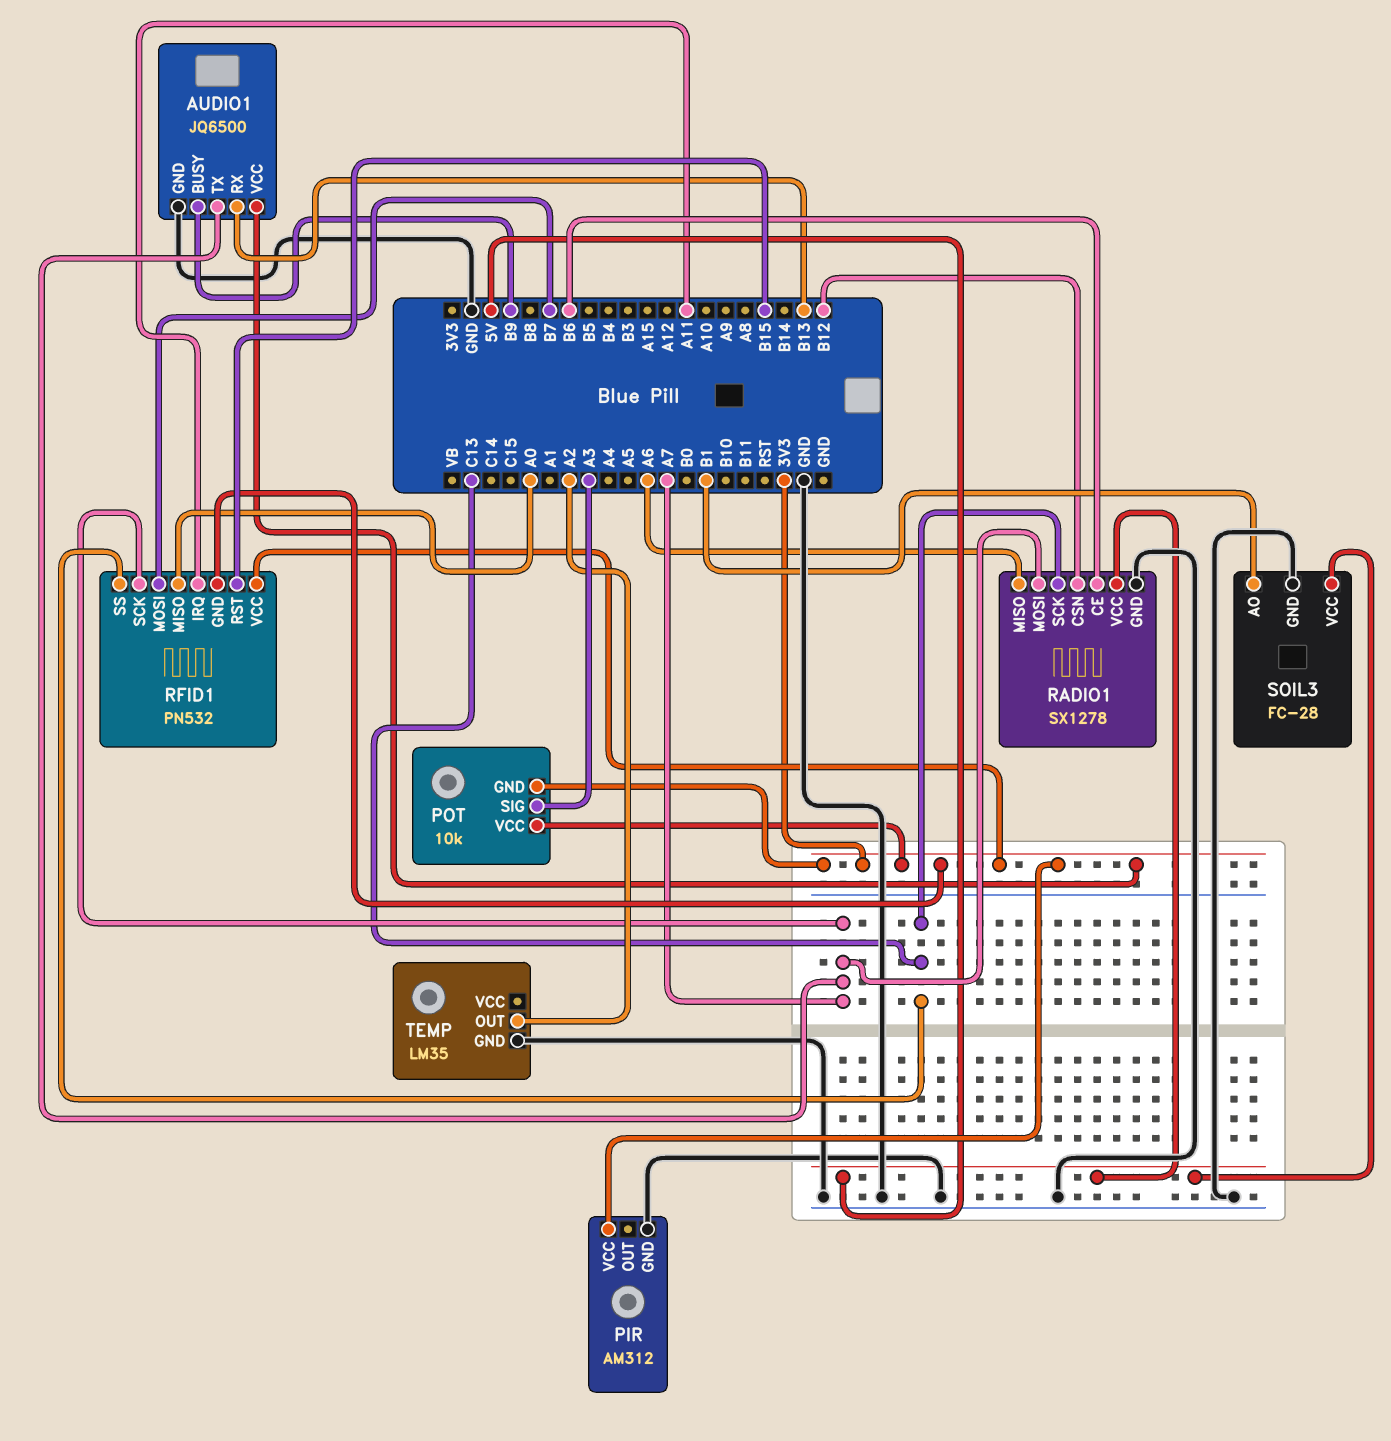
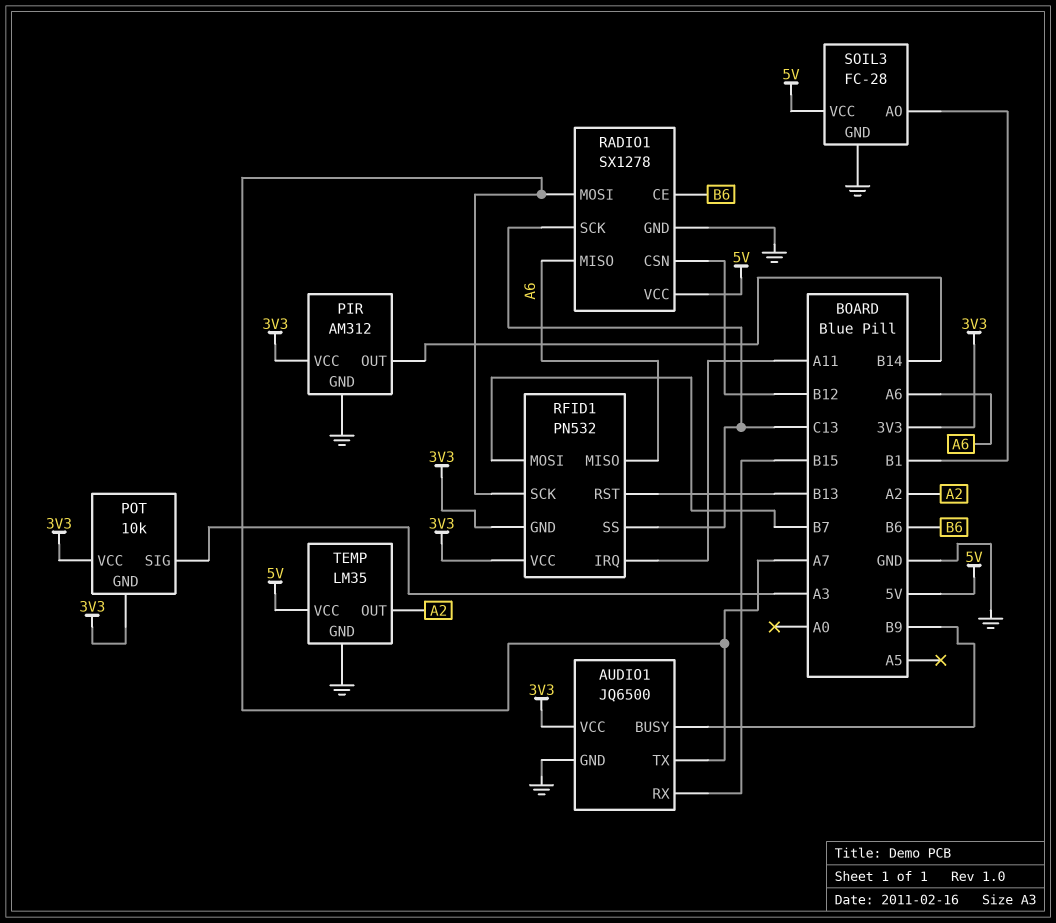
AUDIO1 pin RX: B13 -> B15
PIR pin OUT: none -> B14
RFID1 pin MISO: A0 -> A6
RFID1 pin RST: B15 -> B13
TEMP pin VCC: none -> 5V

